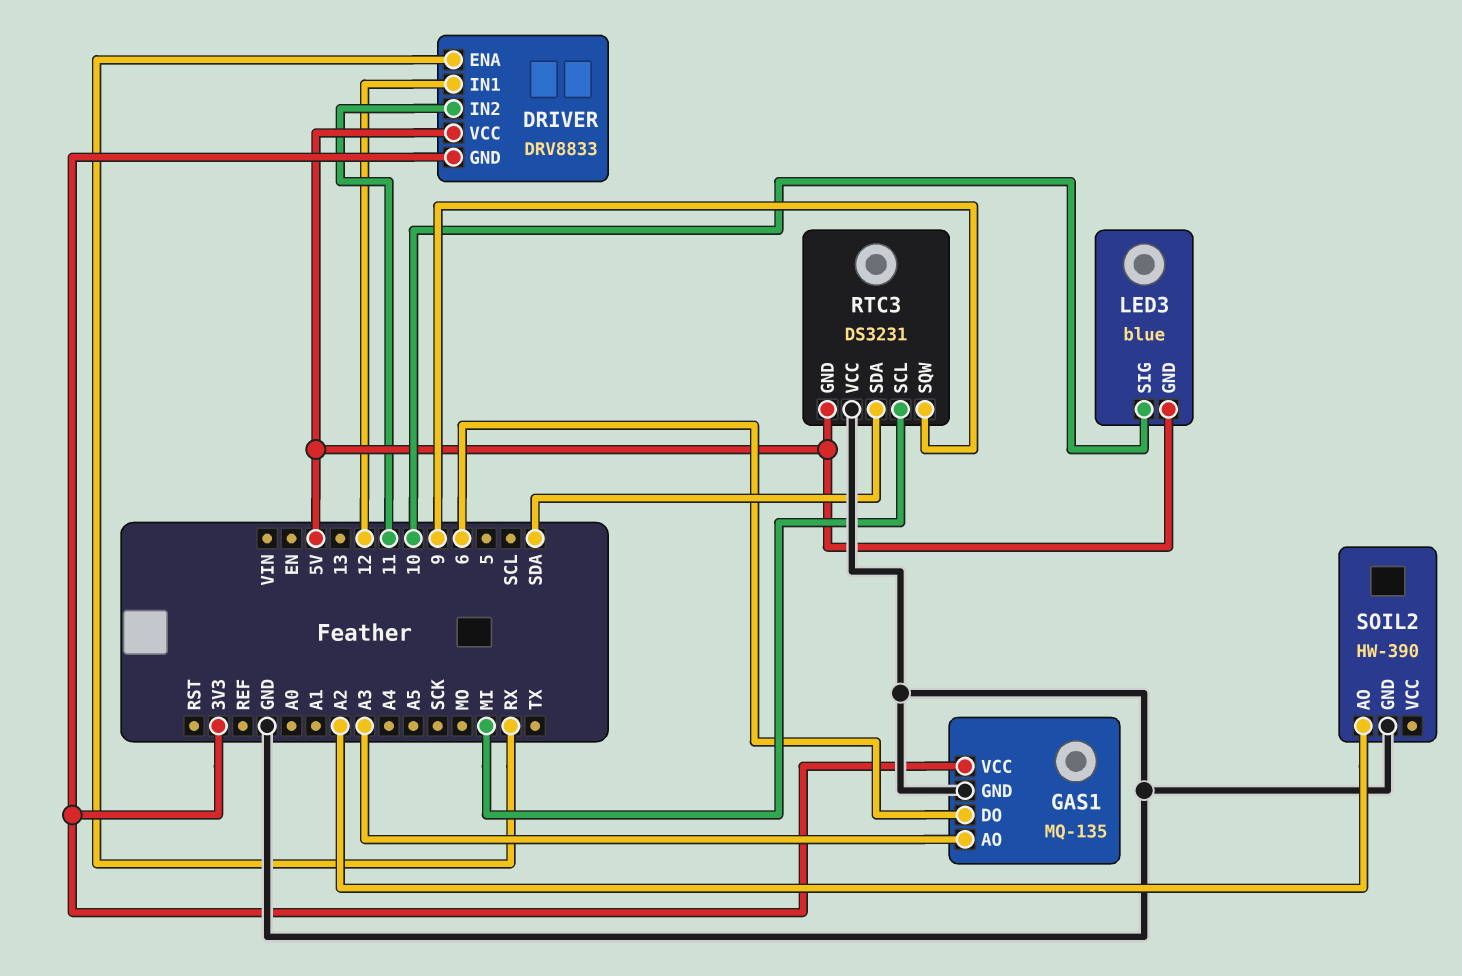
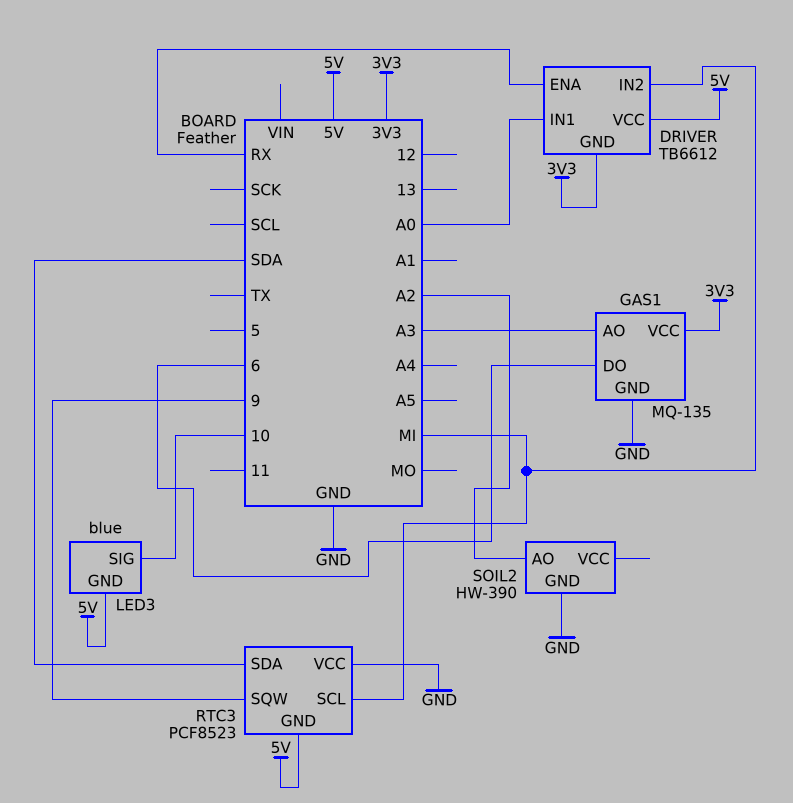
DRIVER: DRV8833 -> TB6612
DRIVER pin IN1: 12 -> A0
DRIVER pin IN2: 11 -> MI
RTC3: DS3231 -> PCF8523

